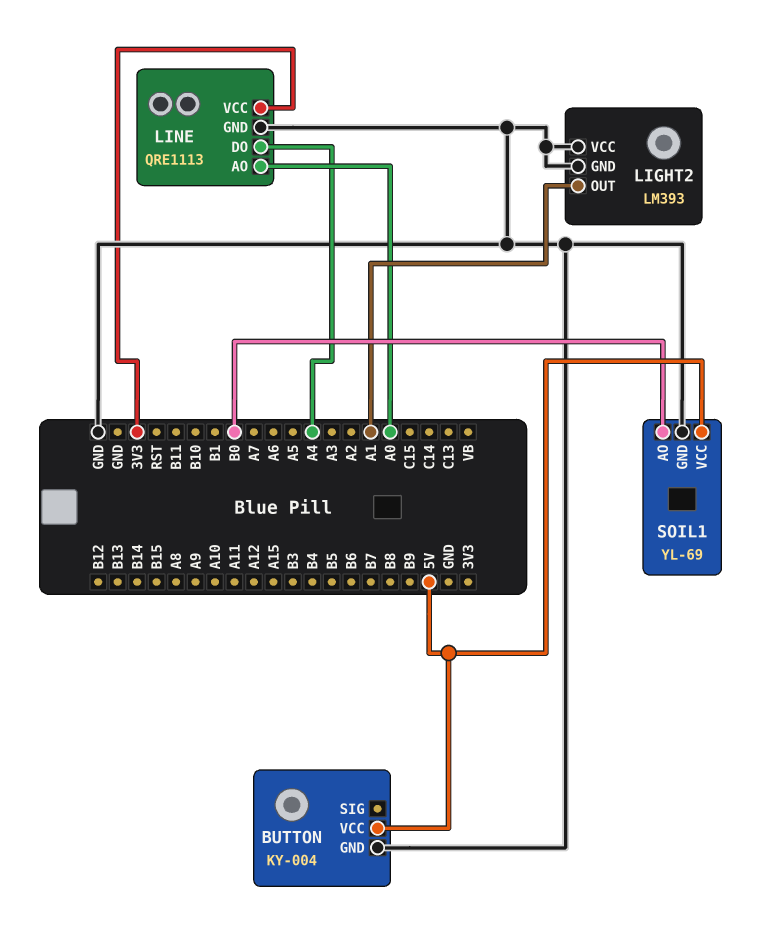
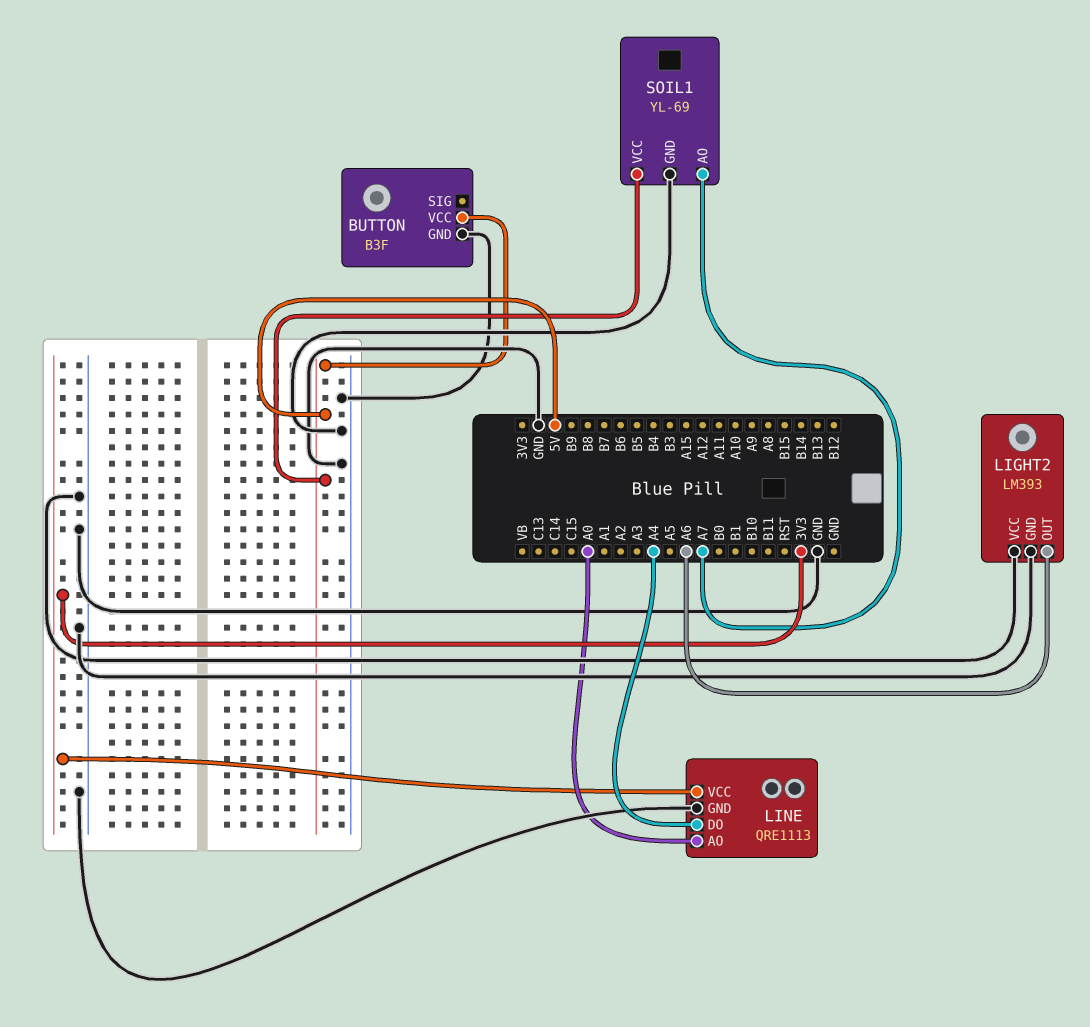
BUTTON: KY-004 -> B3F
LIGHT2 pin OUT: A1 -> A6
SOIL1 pin AO: B0 -> A7

